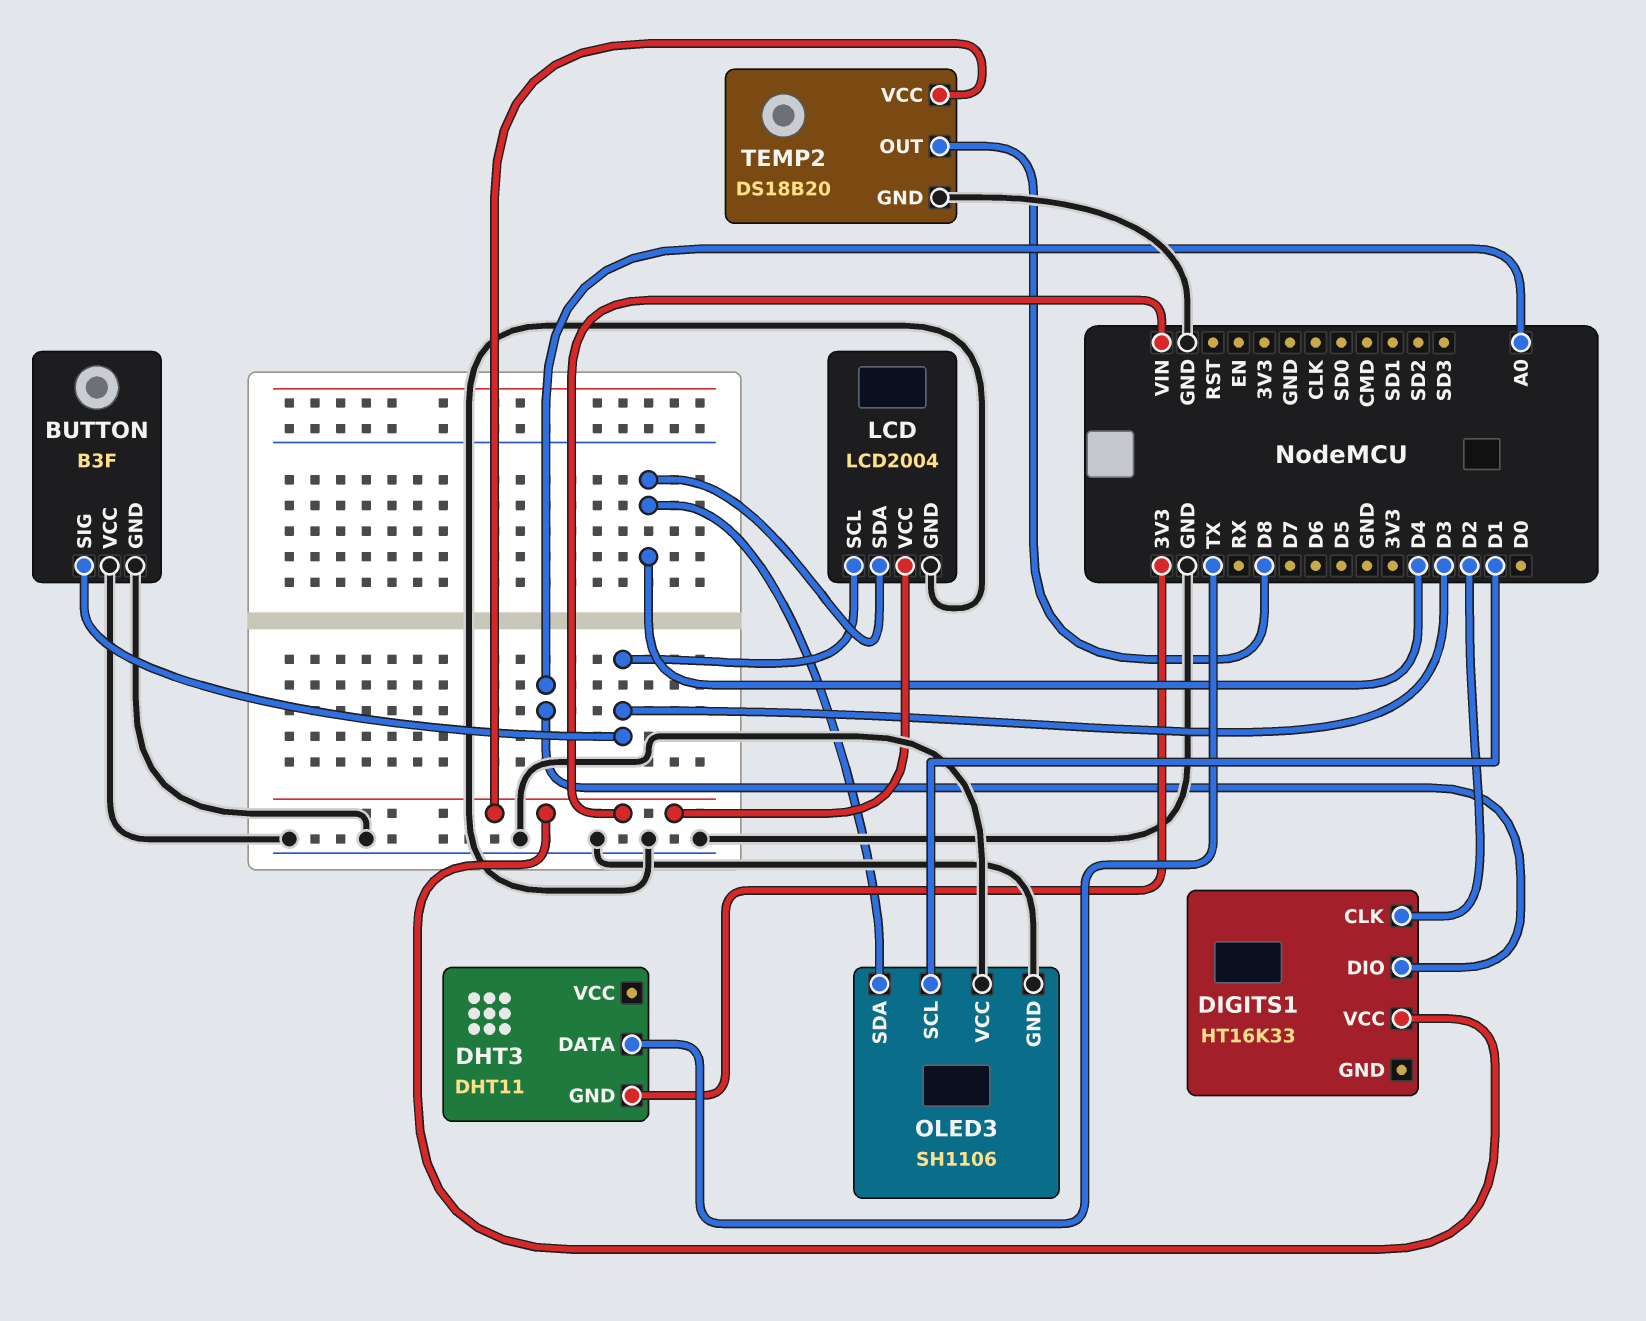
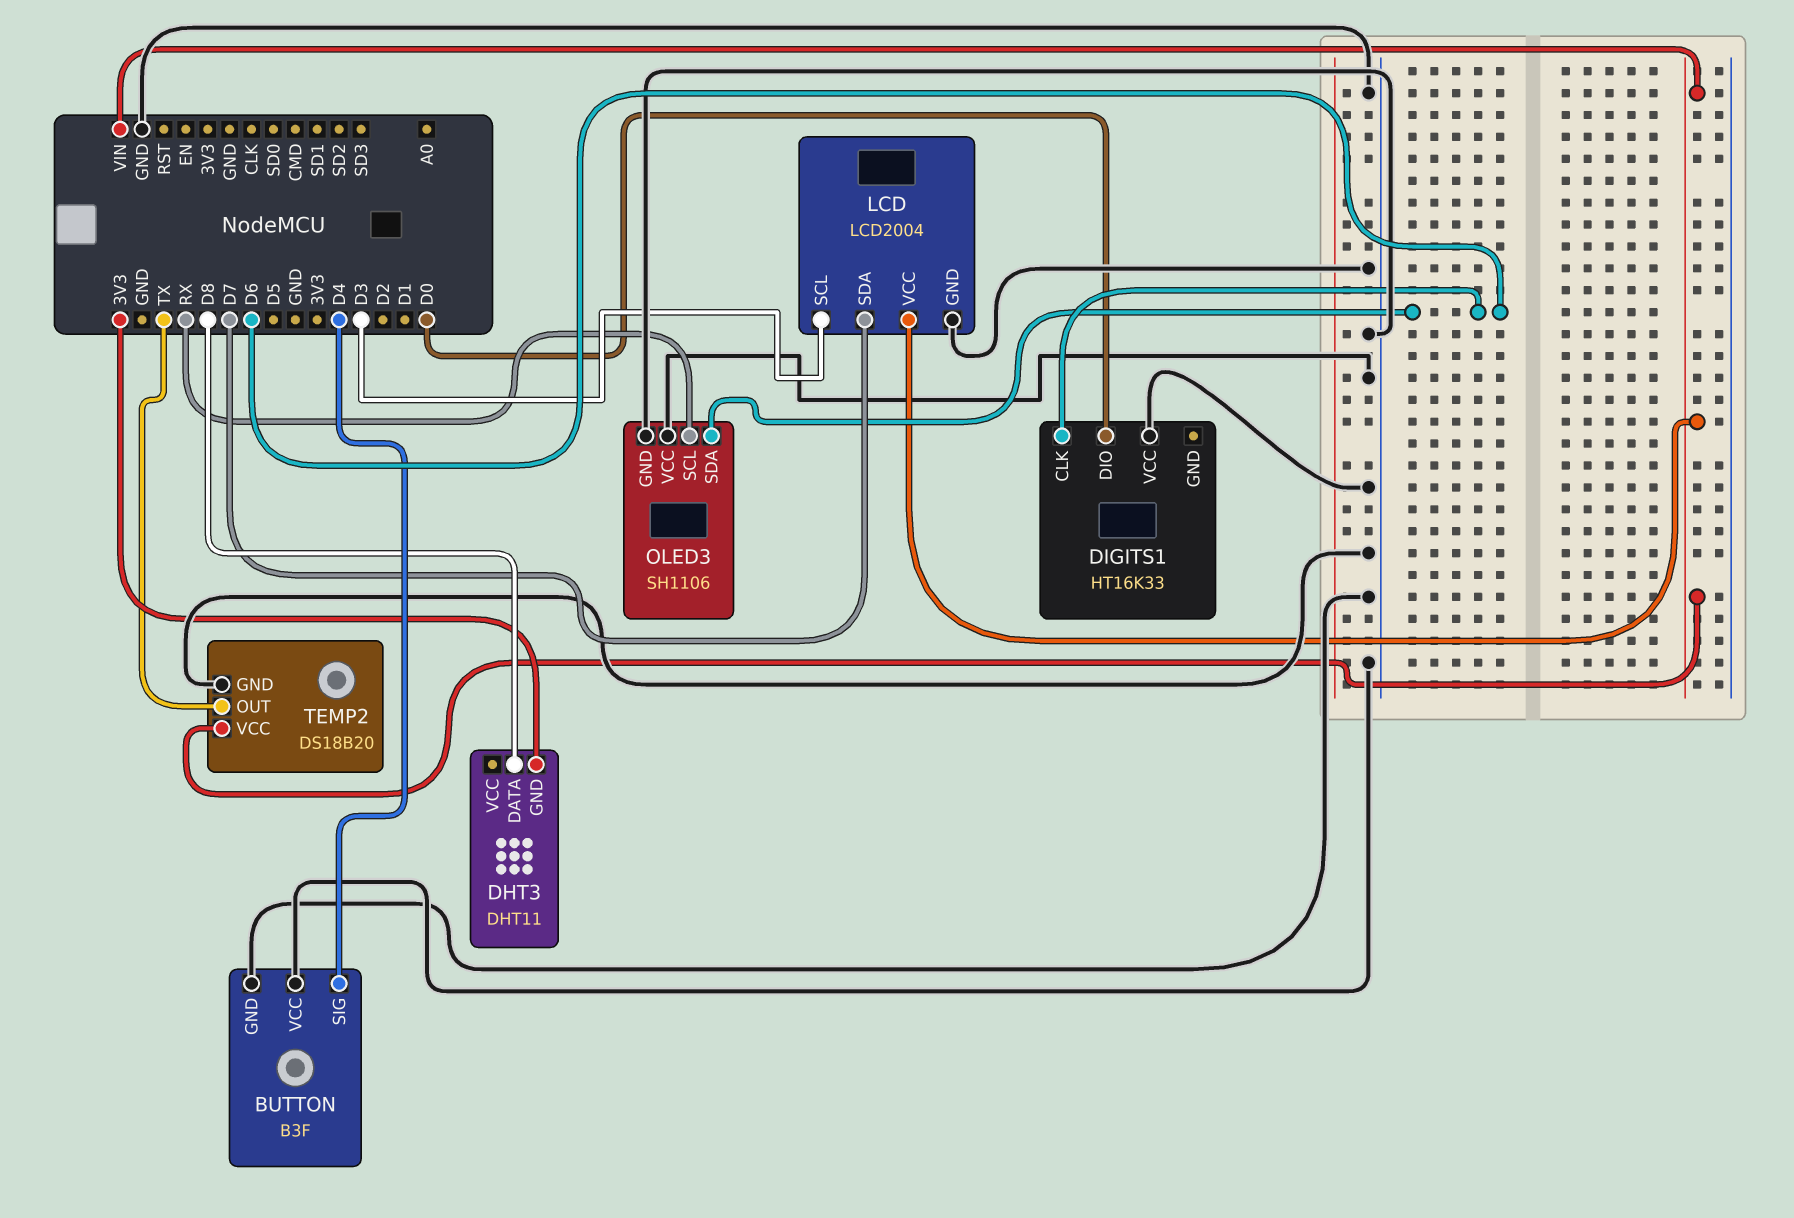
BUTTON pin SIG: D3 -> D4
DHT3 pin DATA: TX -> D8
DIGITS1 pin CLK: D2 -> D6
DIGITS1 pin DIO: A0 -> D0
DIGITS1 pin VCC: VIN -> GND
LCD pin SDA: D4 -> D7
OLED3 pin SCL: D1 -> RX
OLED3 pin SDA: D4 -> D6
TEMP2 pin OUT: D8 -> TX

